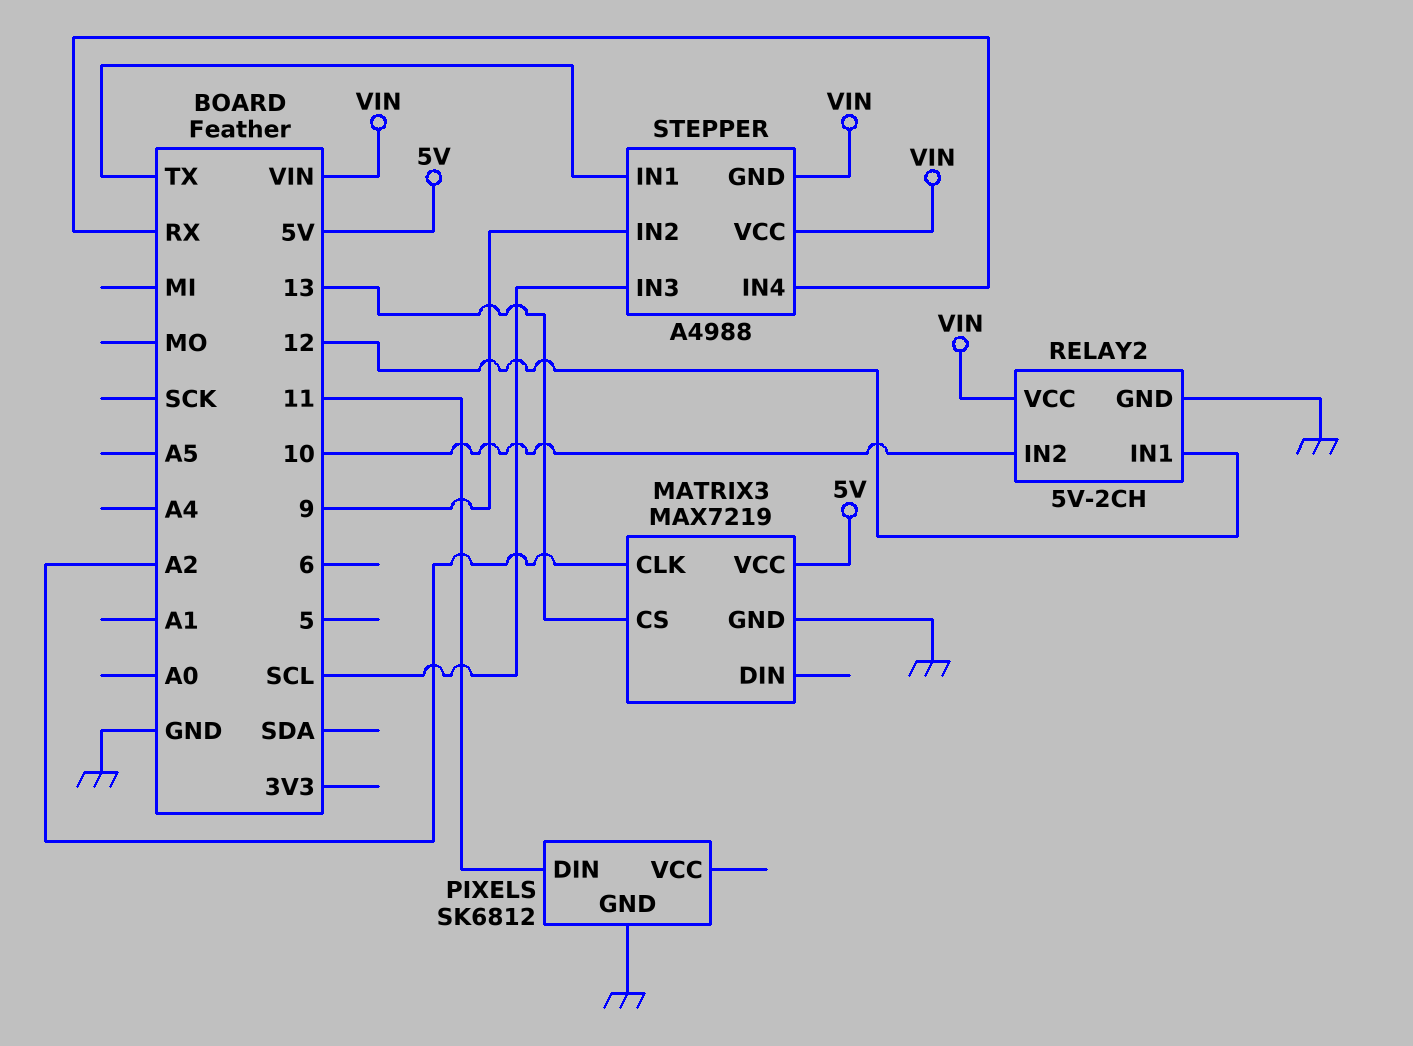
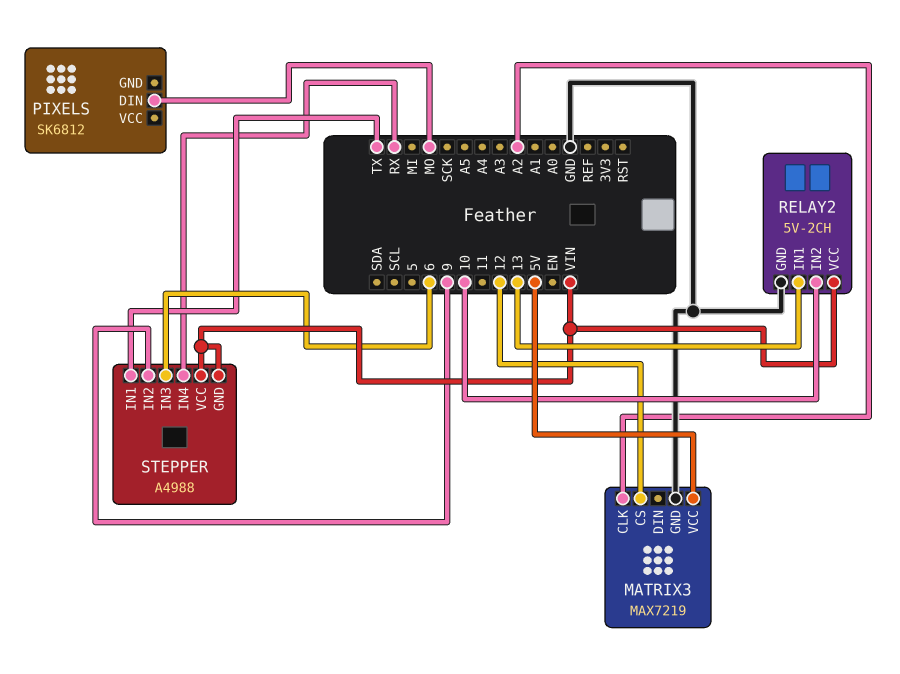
MATRIX3 pin CS: 13 -> 12
PIXELS pin DIN: 11 -> MO
PIXELS pin GND: GND -> none
RELAY2 pin IN1: 12 -> 13
STEPPER pin IN3: SCL -> 6

